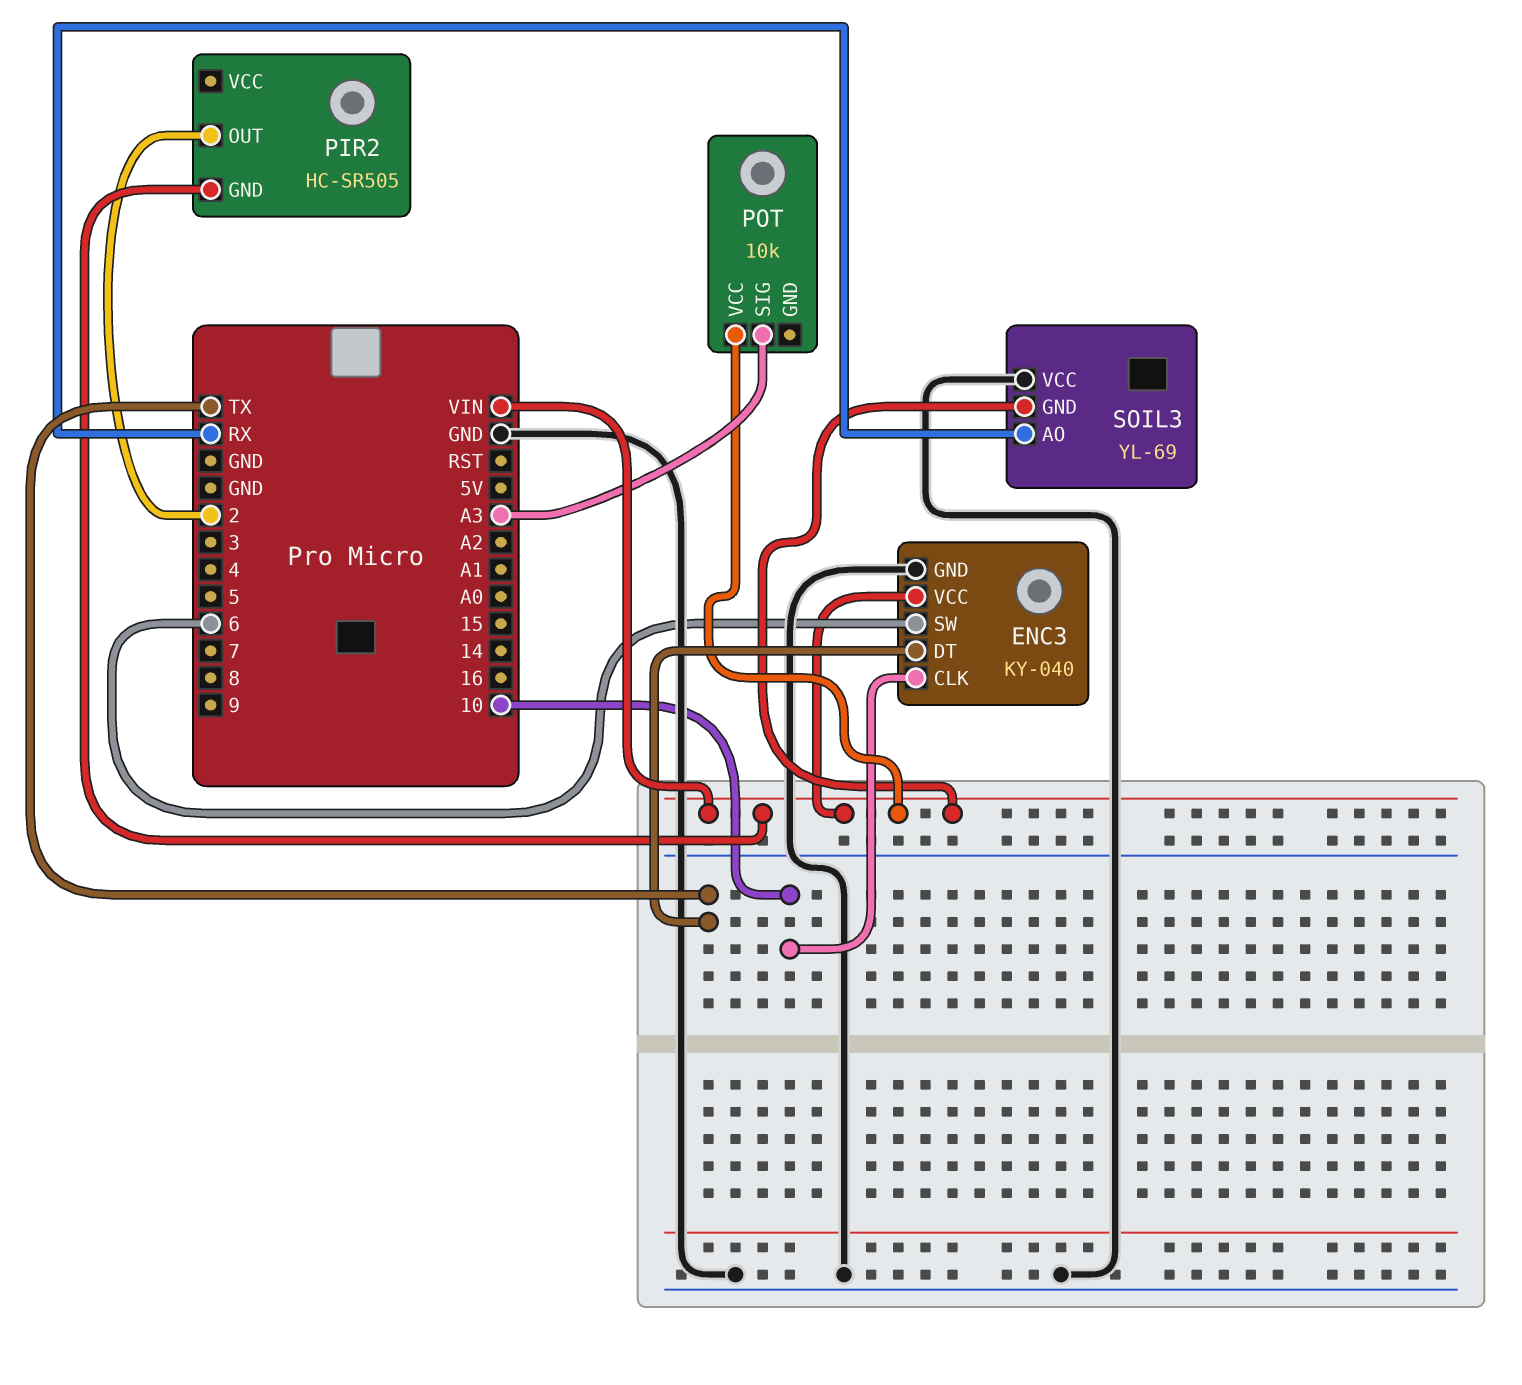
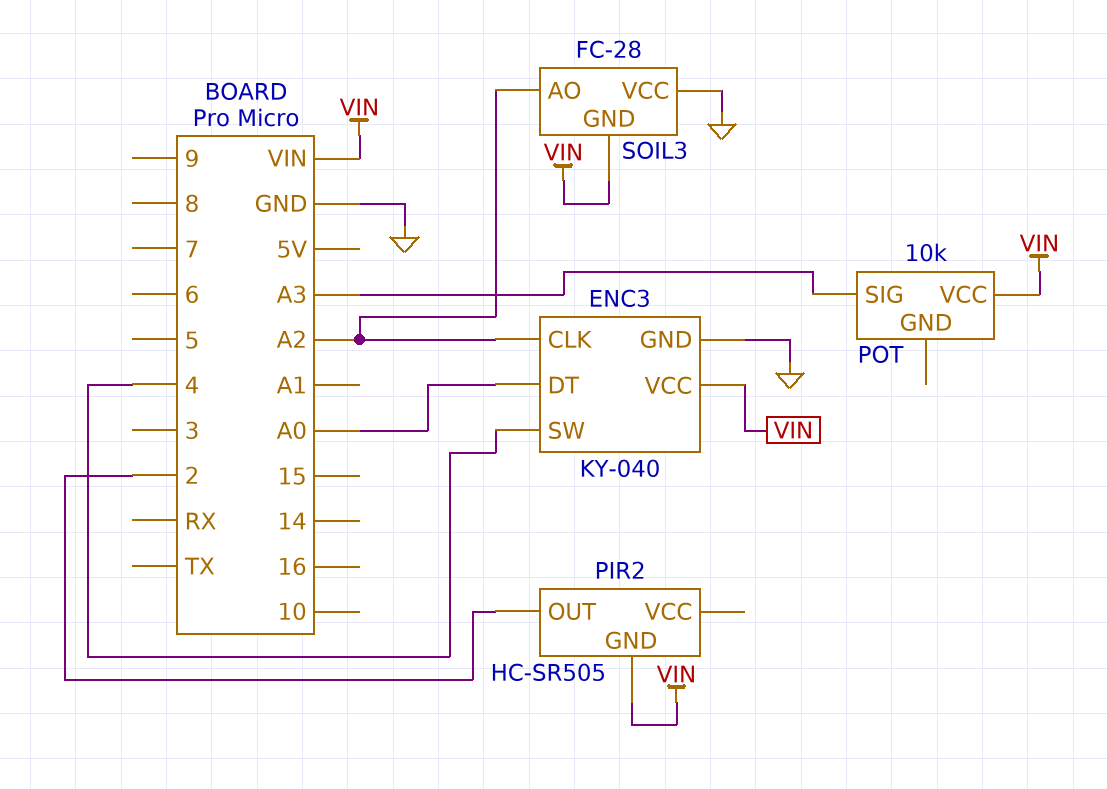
ENC3 pin CLK: 10 -> A2
ENC3 pin DT: TX -> A0
ENC3 pin SW: 6 -> 4
SOIL3: YL-69 -> FC-28
SOIL3 pin AO: RX -> A2

